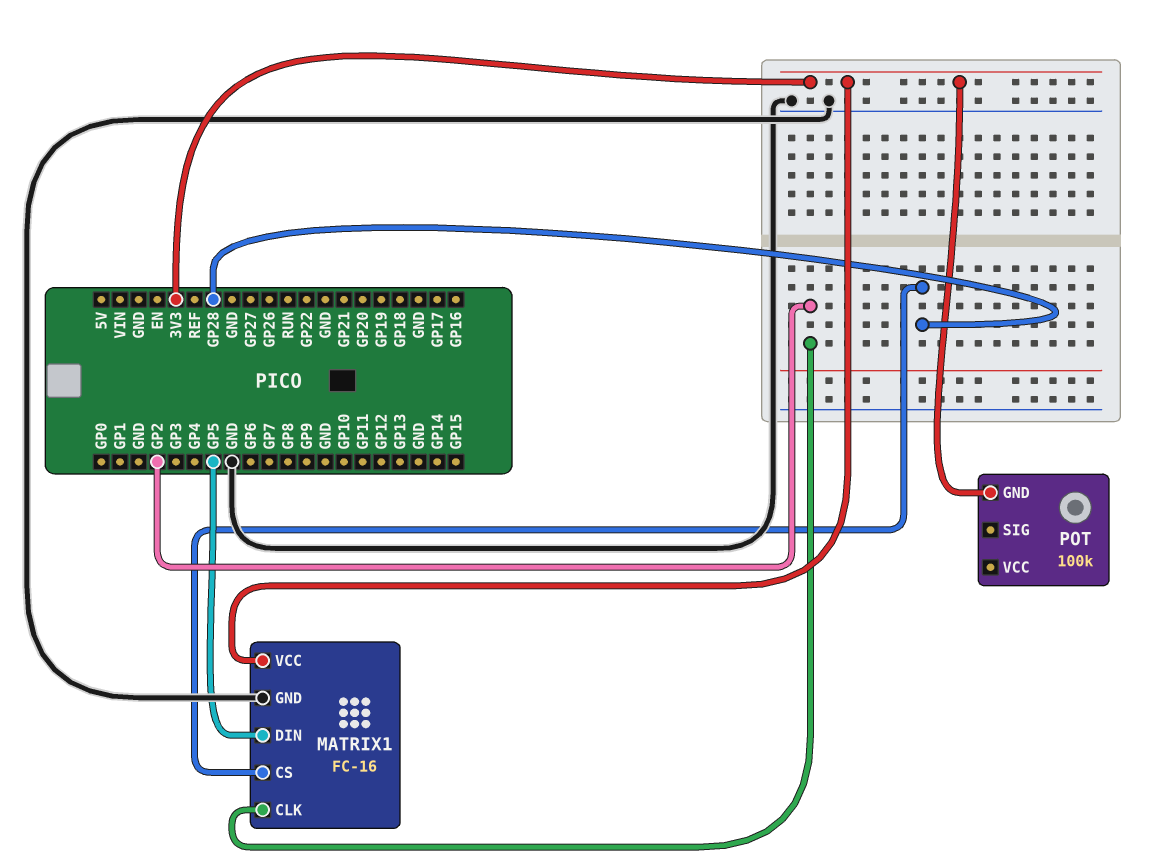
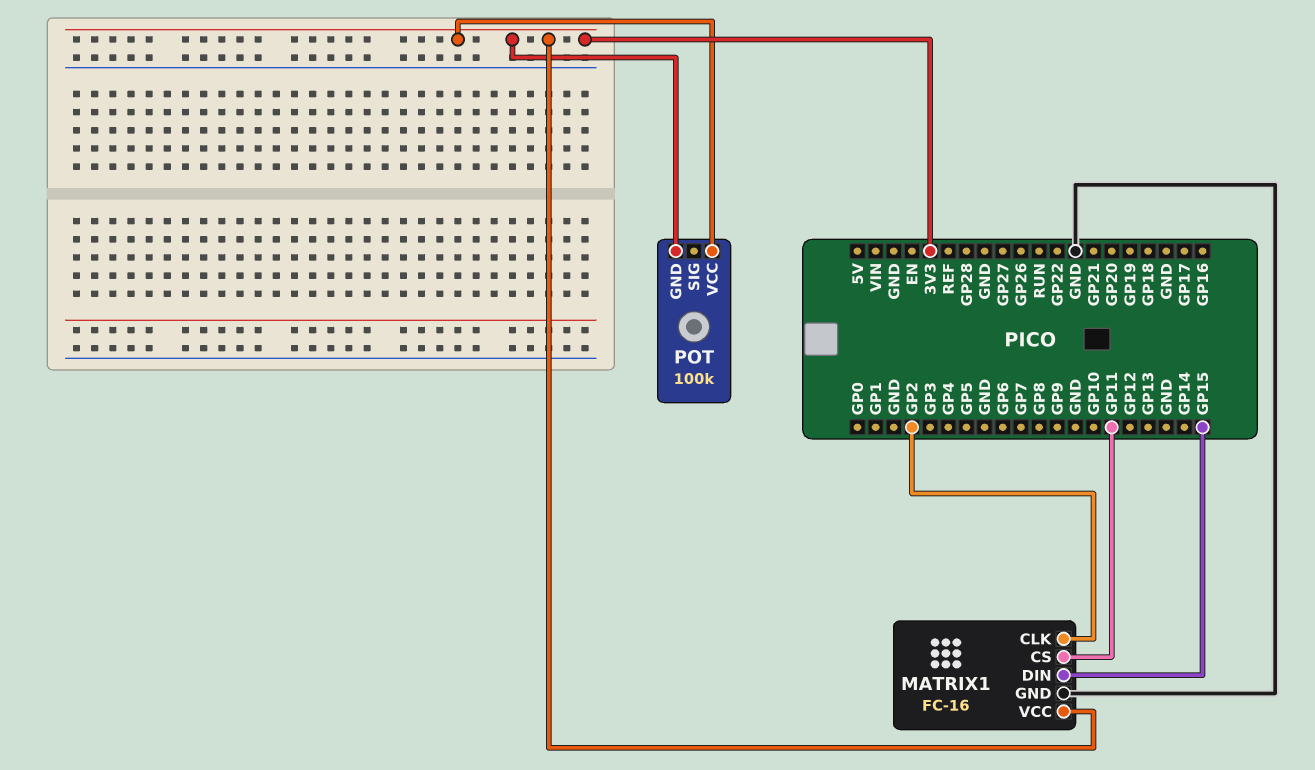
MATRIX1 pin CS: GP28 -> GP11
MATRIX1 pin DIN: GP5 -> GP15
POT pin VCC: none -> 3V3

